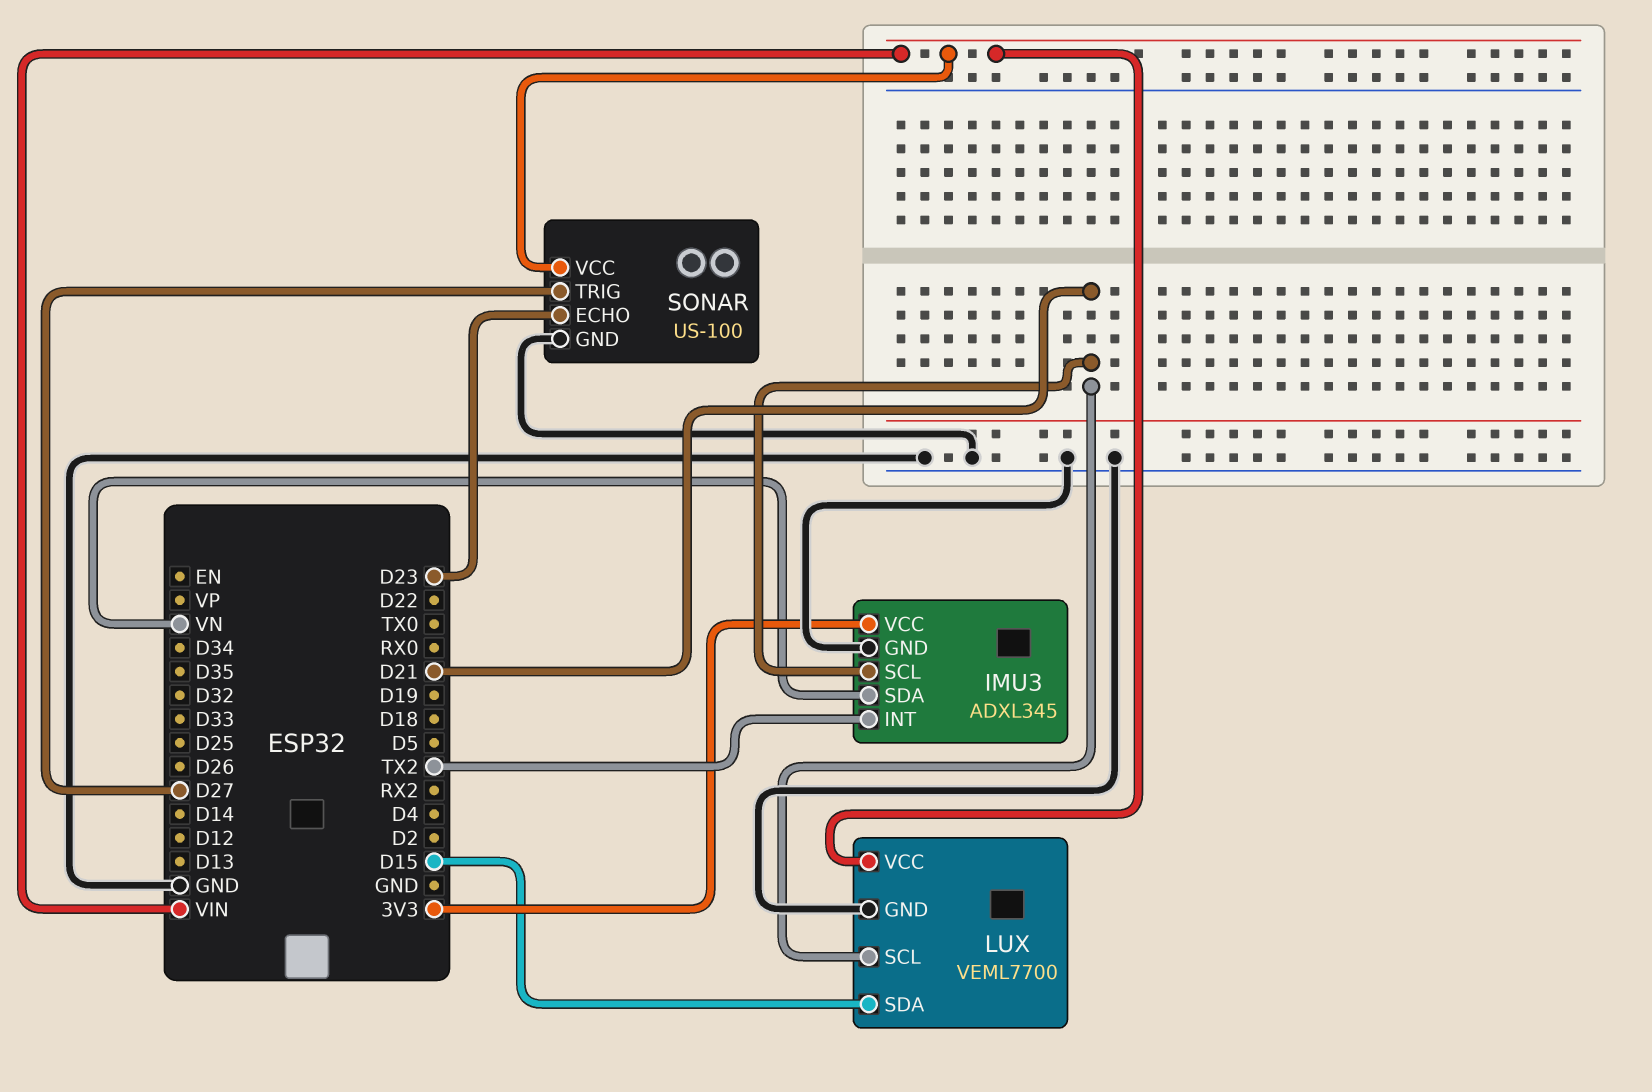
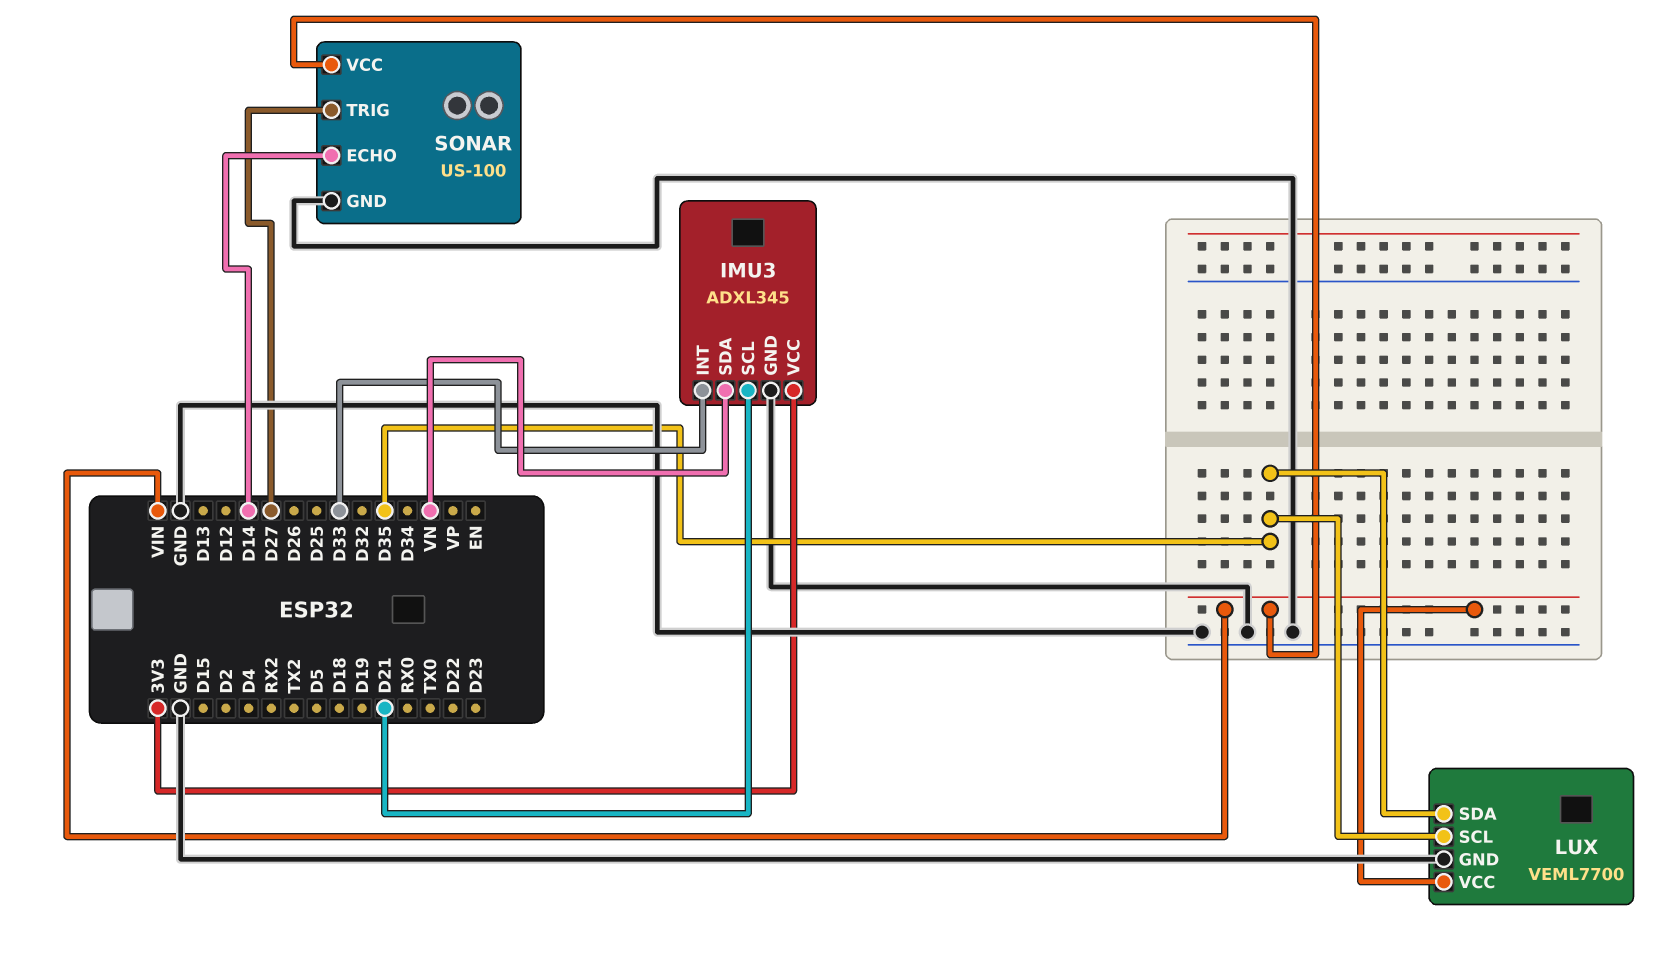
IMU3 pin INT: TX2 -> D33
LUX pin SCL: D21 -> D35
LUX pin SDA: D15 -> D35
SONAR pin ECHO: D23 -> D14

